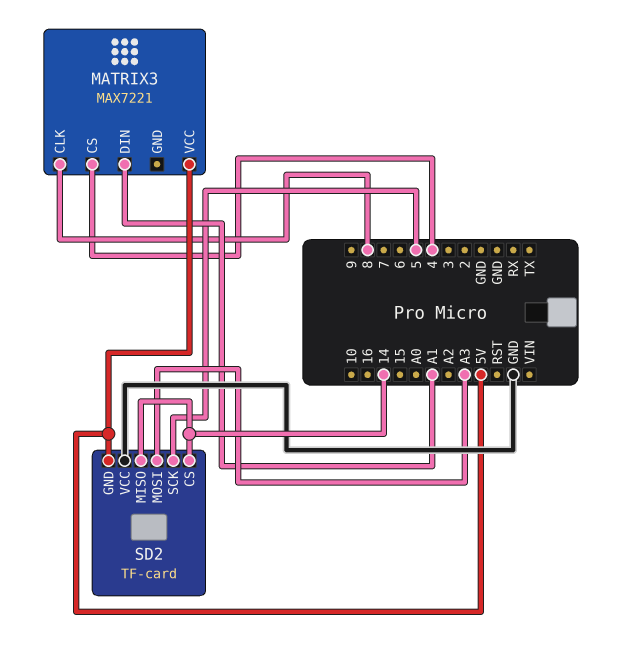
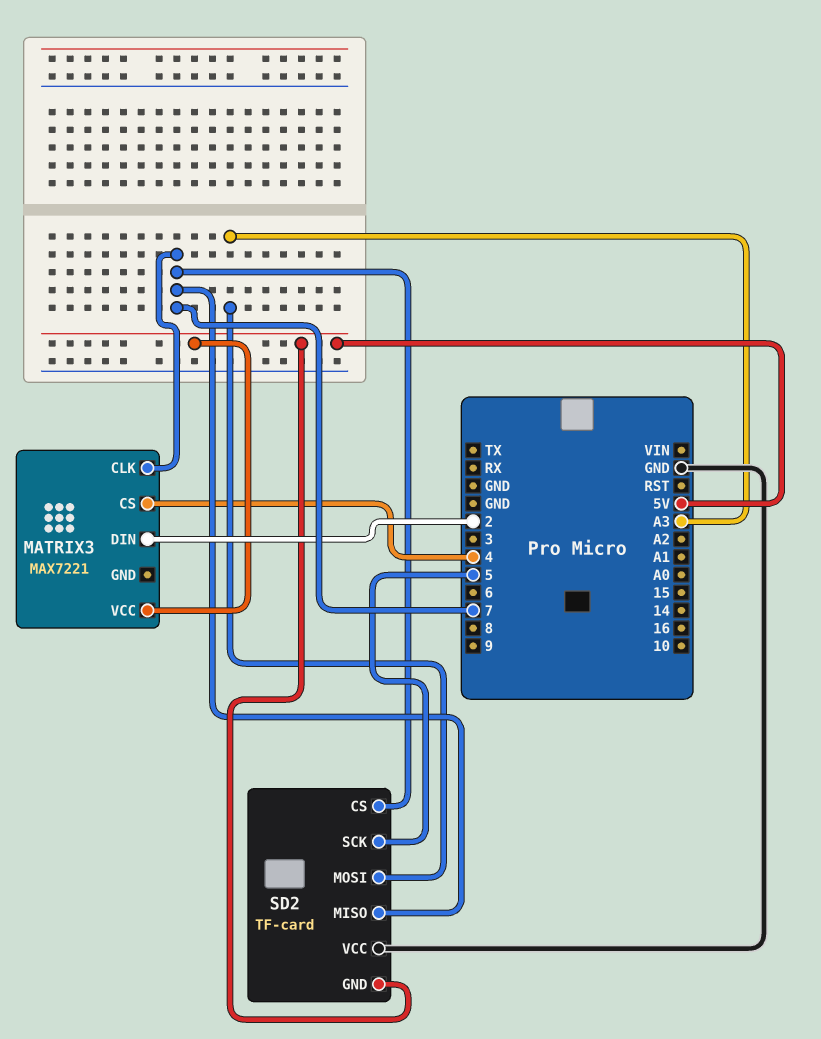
MATRIX3 pin CLK: 8 -> 7
MATRIX3 pin DIN: A1 -> 2
SD2 pin CS: 14 -> 7
SD2 pin MISO: 14 -> 7

